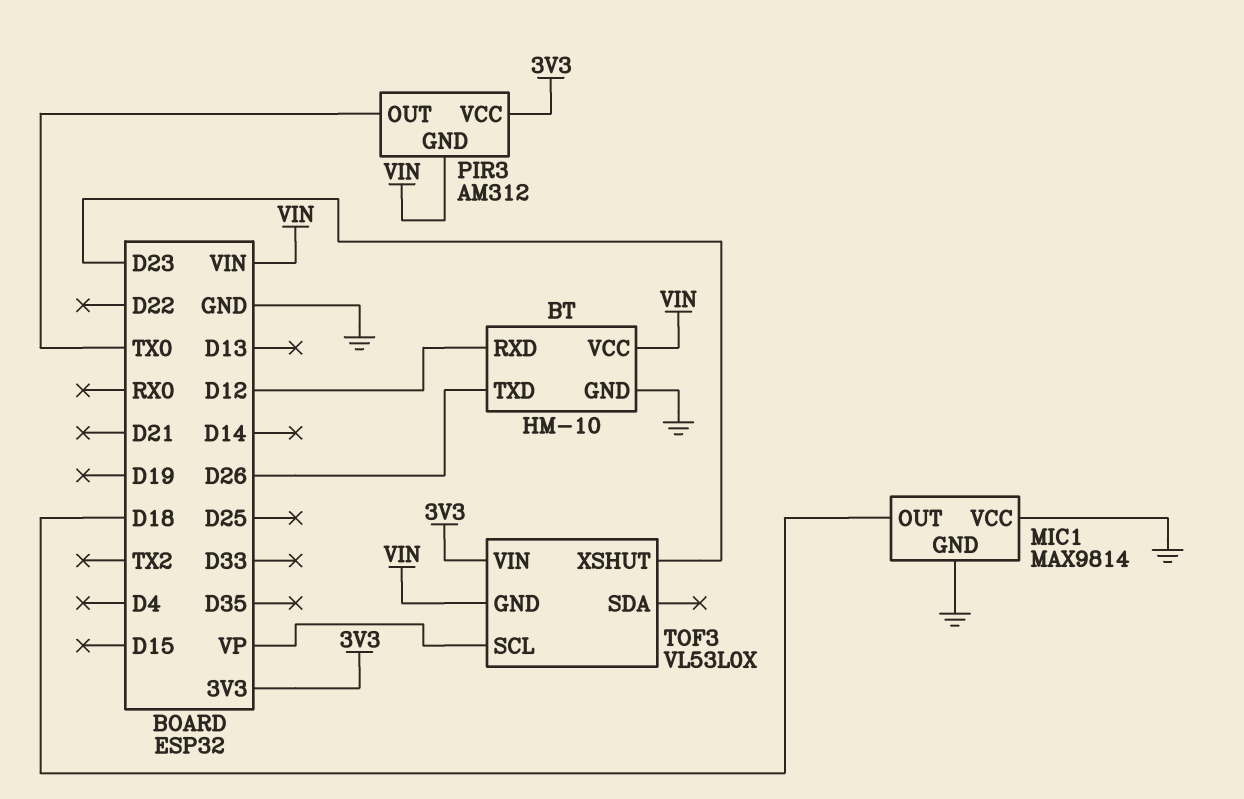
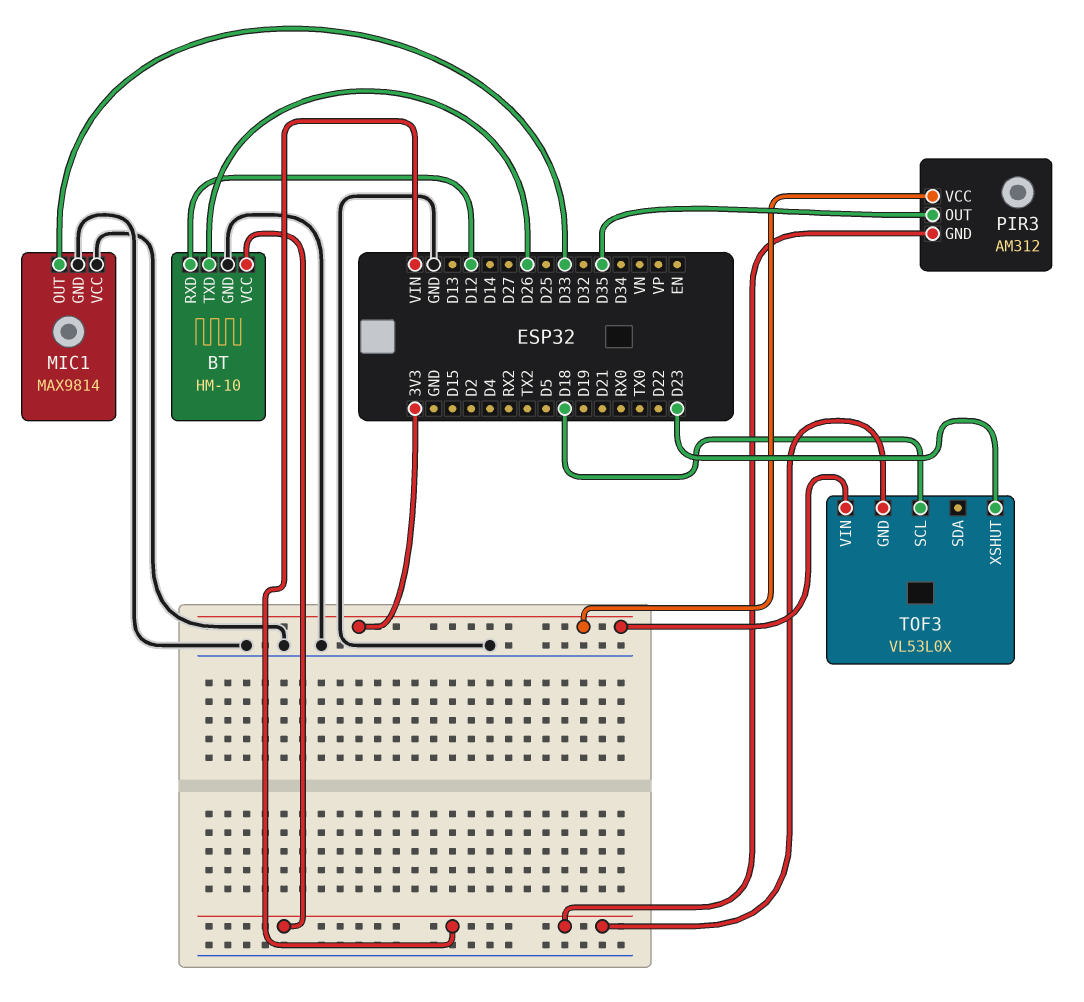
MIC1 pin OUT: D18 -> D33
PIR3 pin OUT: TX0 -> D35
TOF3 pin SCL: VP -> D18

